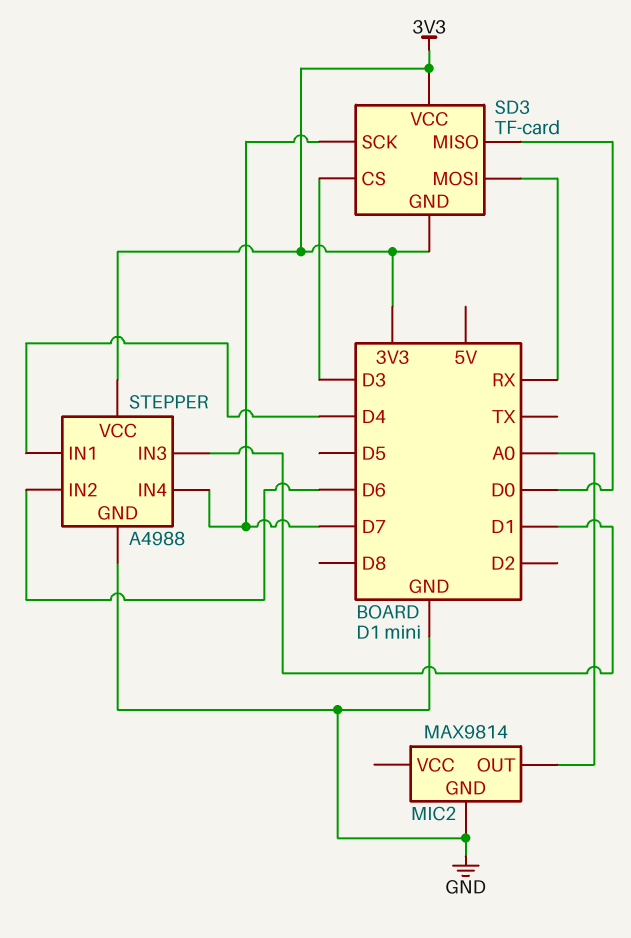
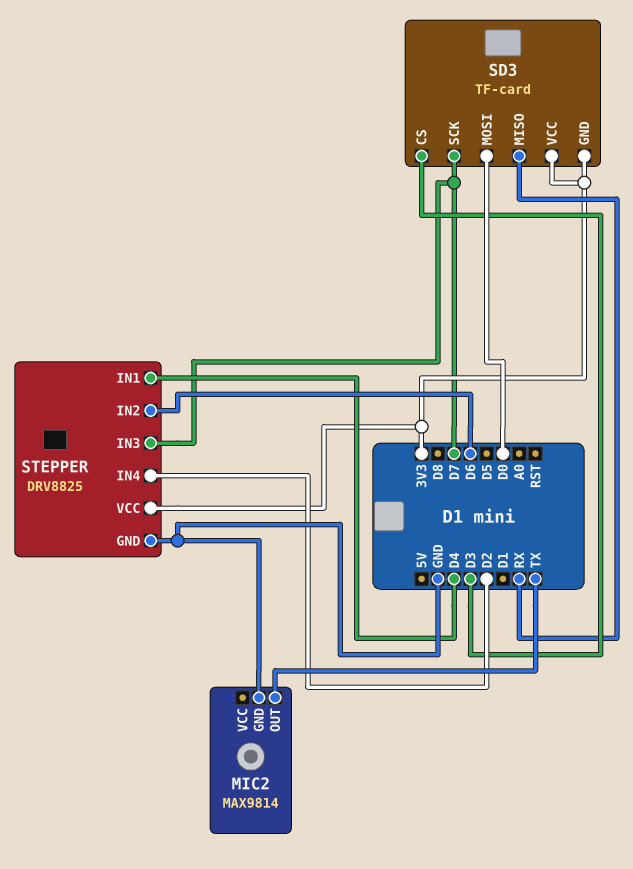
MIC2 pin OUT: A0 -> TX
SD3 pin MISO: D0 -> RX
SD3 pin MOSI: RX -> D0
STEPPER: A4988 -> DRV8825
STEPPER pin IN3: D1 -> D7
STEPPER pin IN4: D7 -> D2

